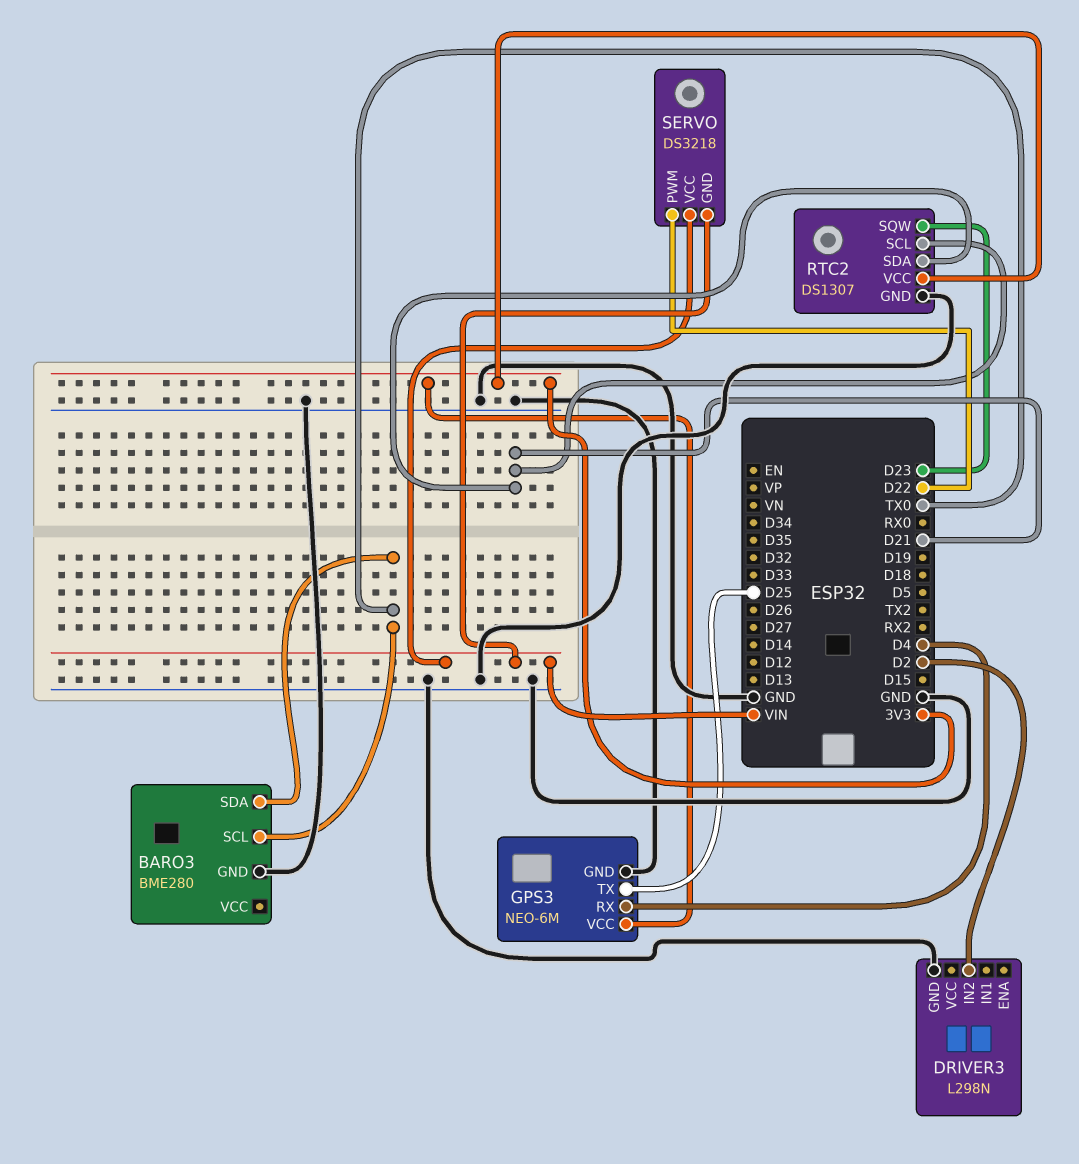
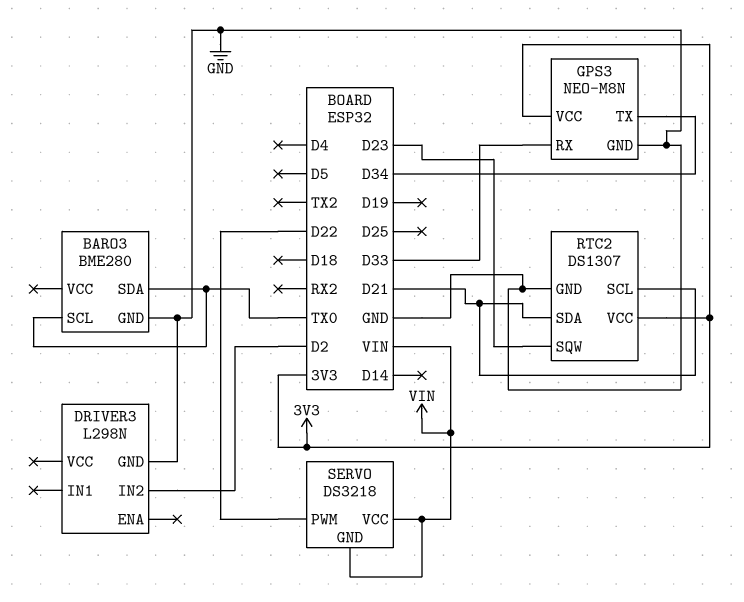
GPS3: NEO-6M -> NEO-M8N
GPS3 pin RX: D4 -> D33
GPS3 pin TX: D25 -> D34

